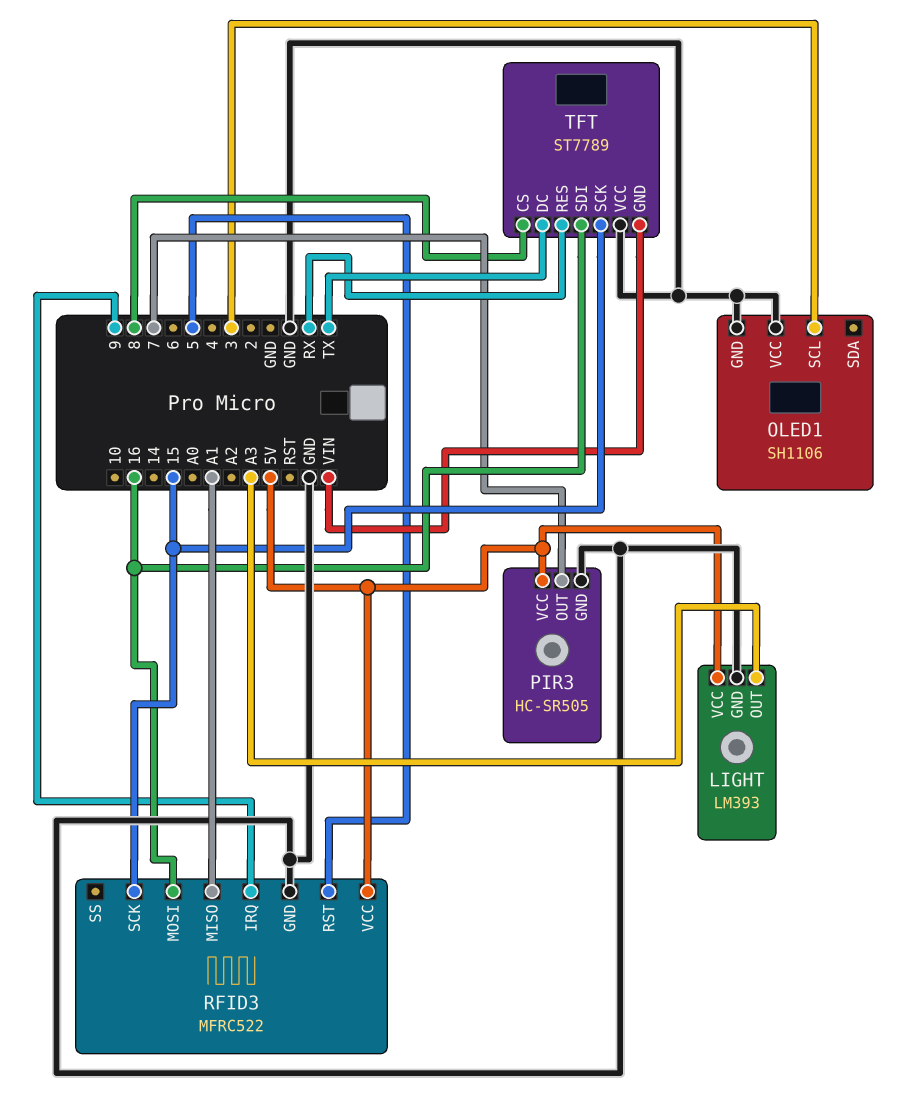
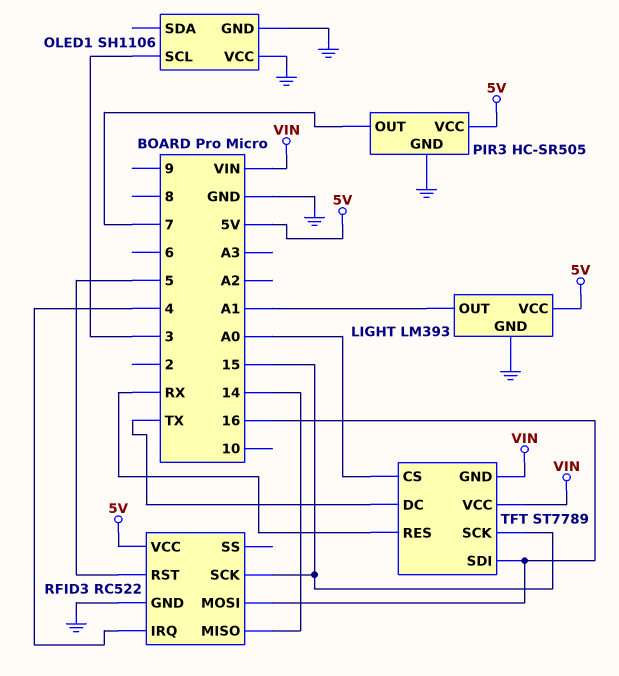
LIGHT pin OUT: A3 -> A1
RFID3: MFRC522 -> RC522
RFID3 pin IRQ: 9 -> 4
RFID3 pin MISO: A1 -> 14
TFT pin CS: 8 -> A0
TFT pin VCC: GND -> VIN

